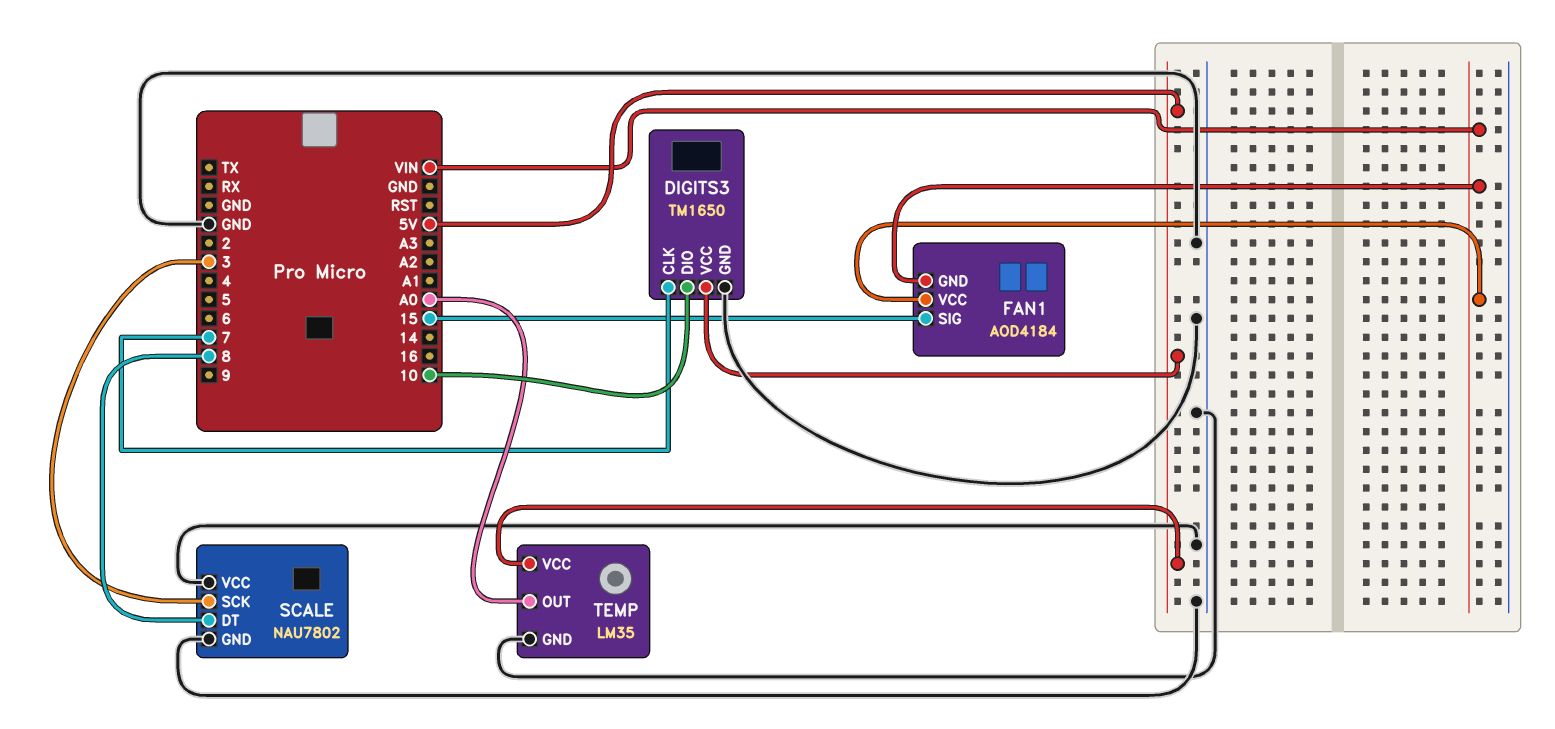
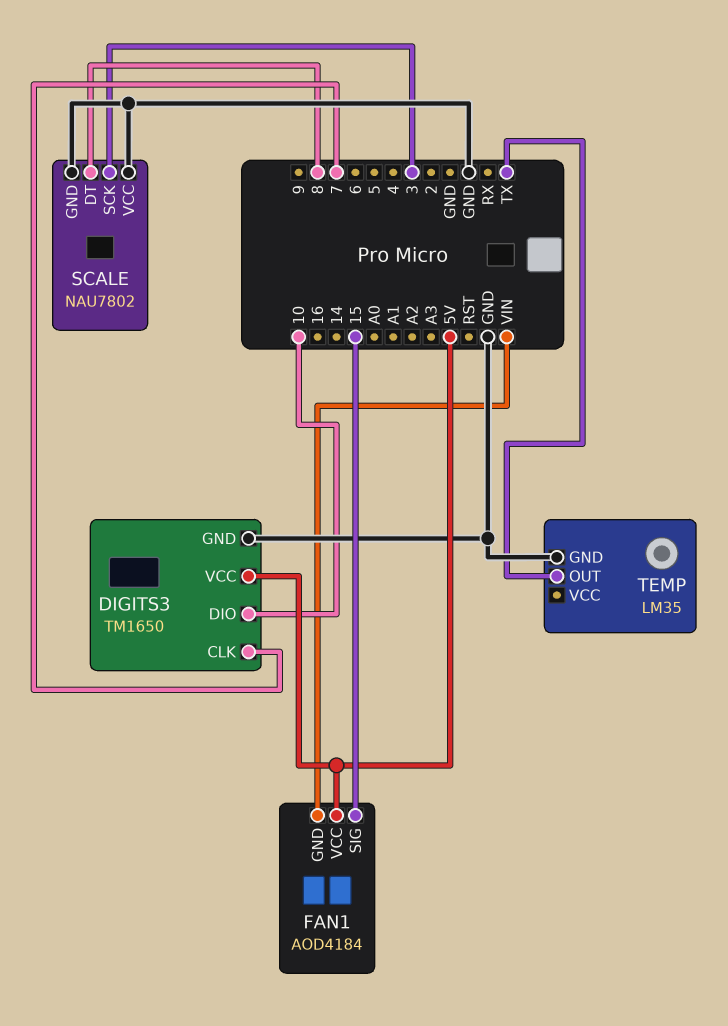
FAN1 pin VCC: VIN -> 5V
TEMP pin OUT: A0 -> TX
TEMP pin VCC: 5V -> none

